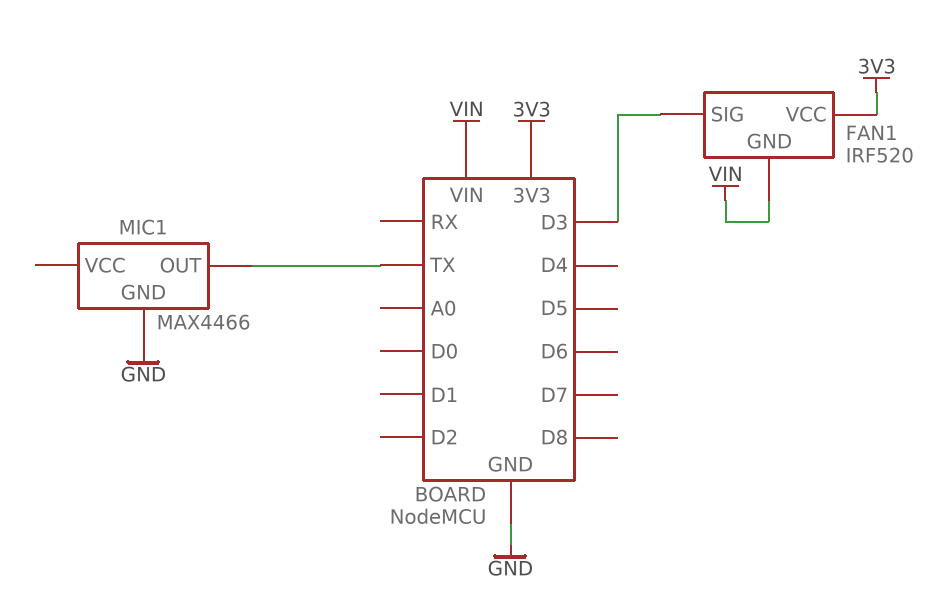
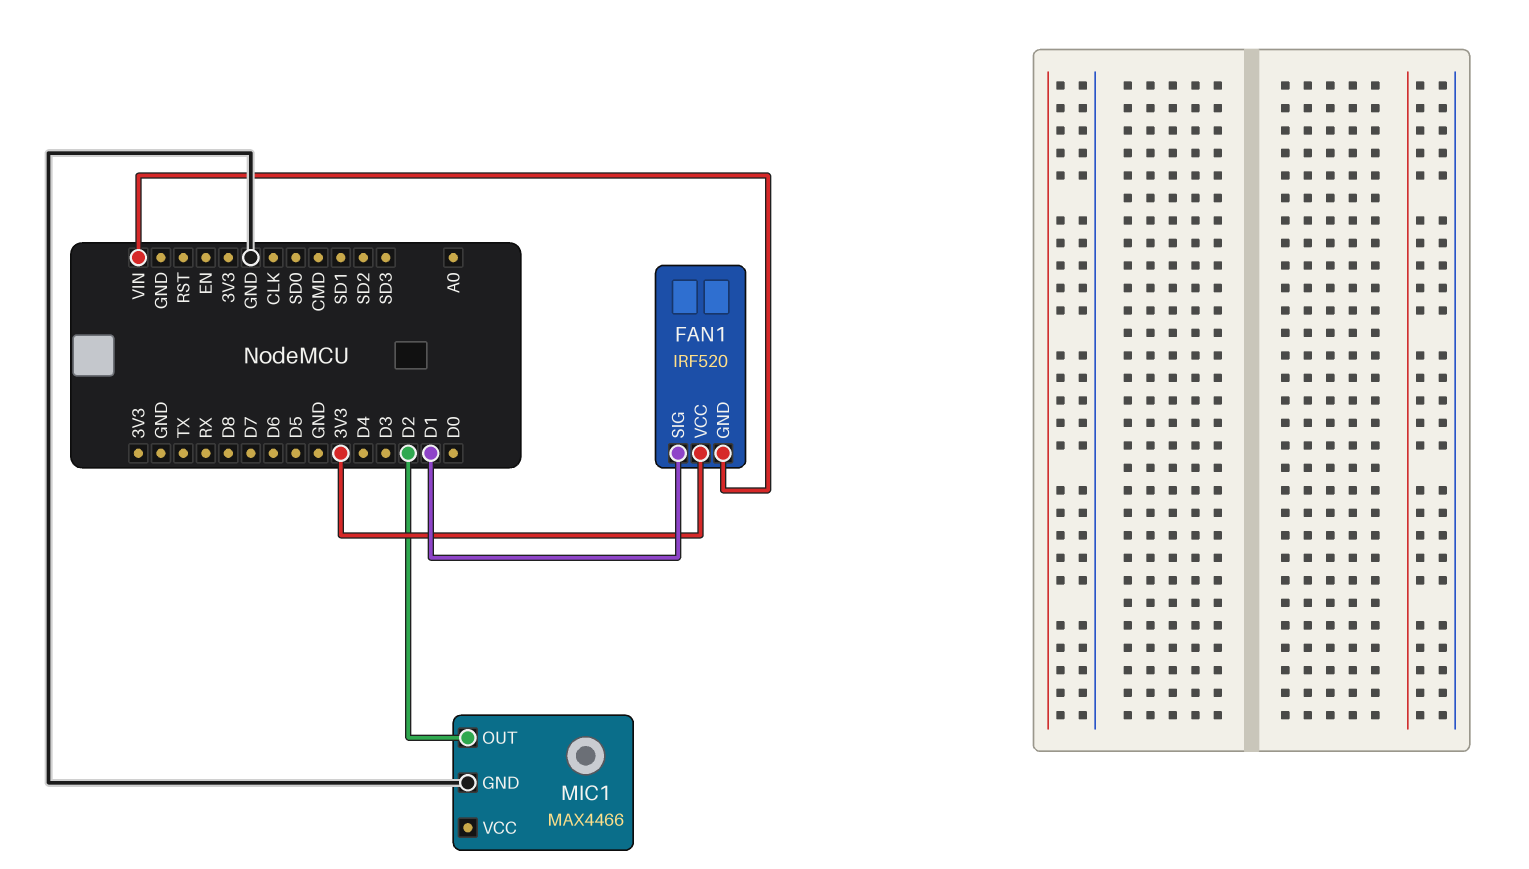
FAN1 pin SIG: D3 -> D1
MIC1 pin OUT: TX -> D2

